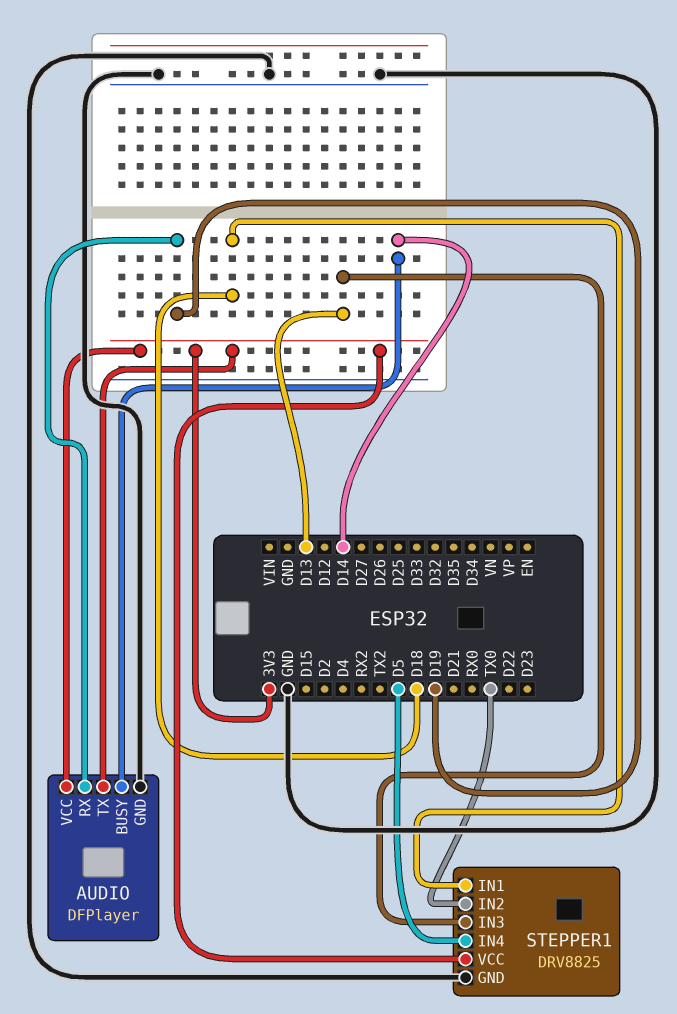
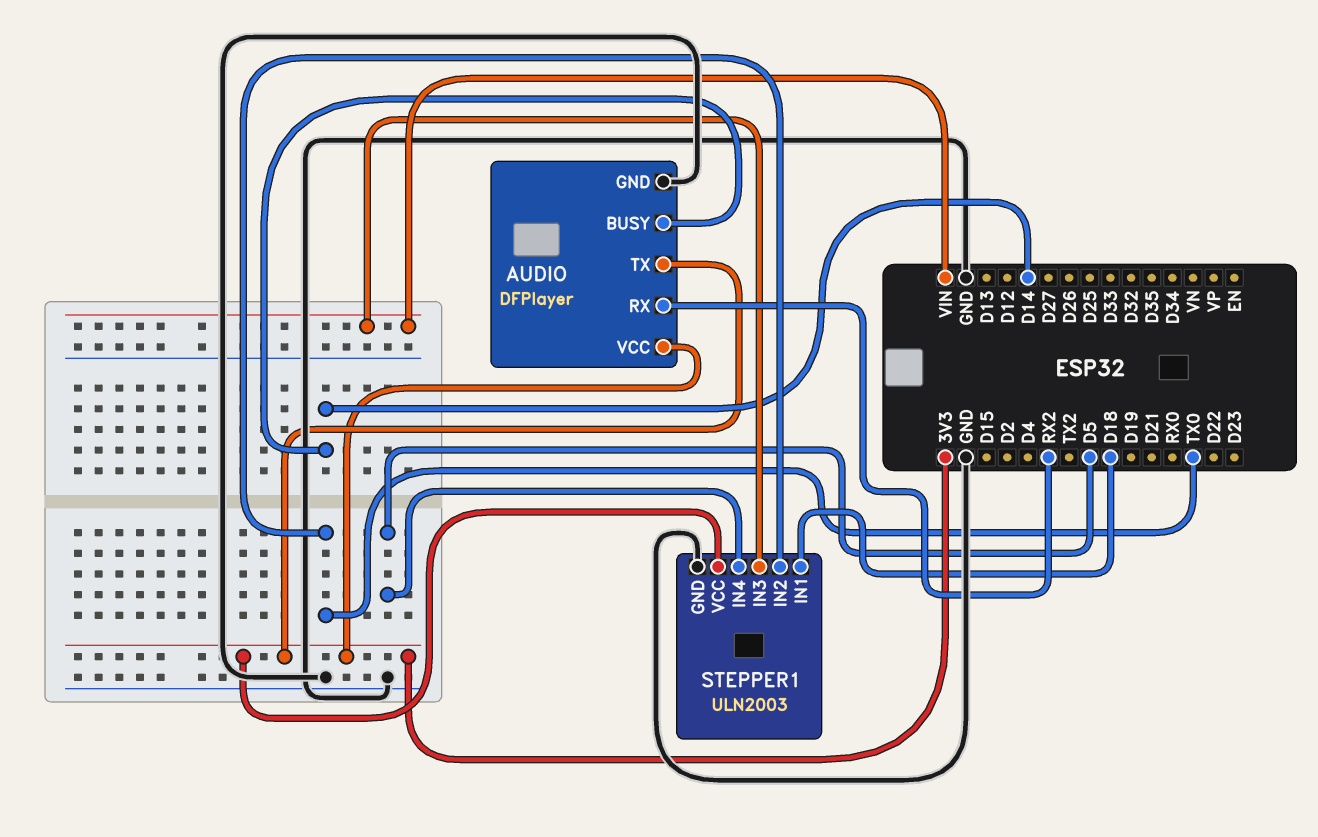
AUDIO pin RX: D19 -> RX2
STEPPER1: DRV8825 -> ULN2003
STEPPER1 pin IN3: D13 -> VIN

